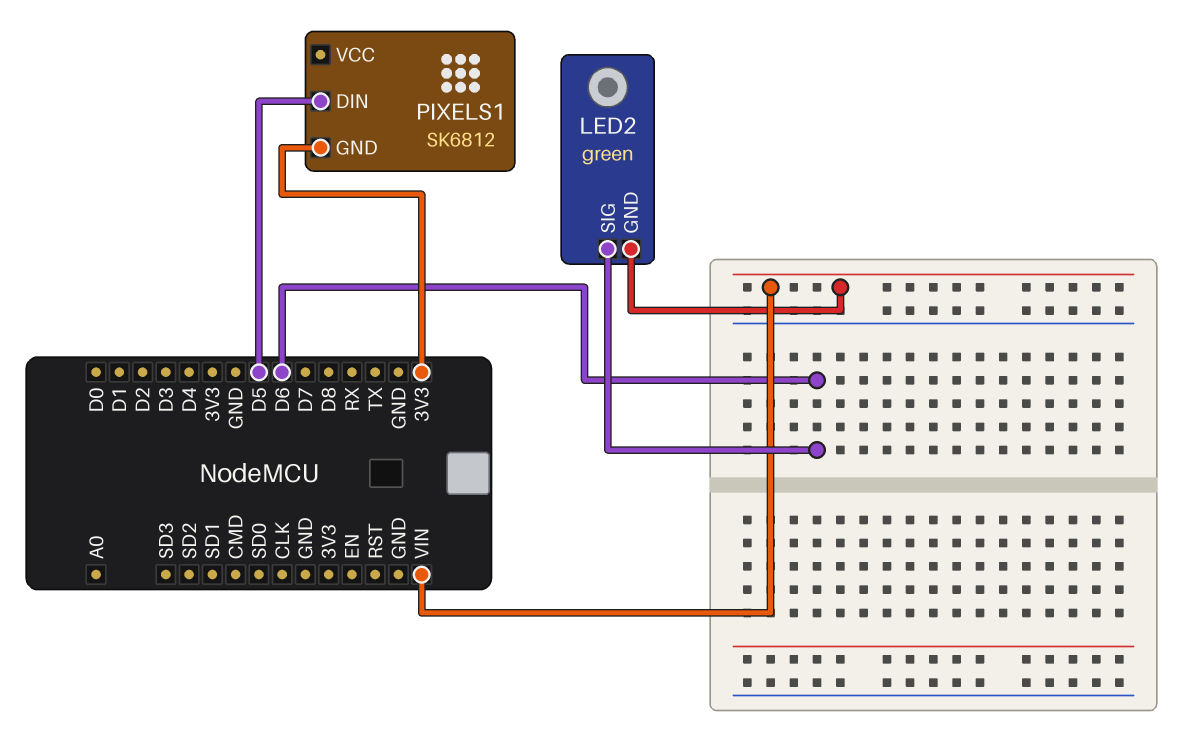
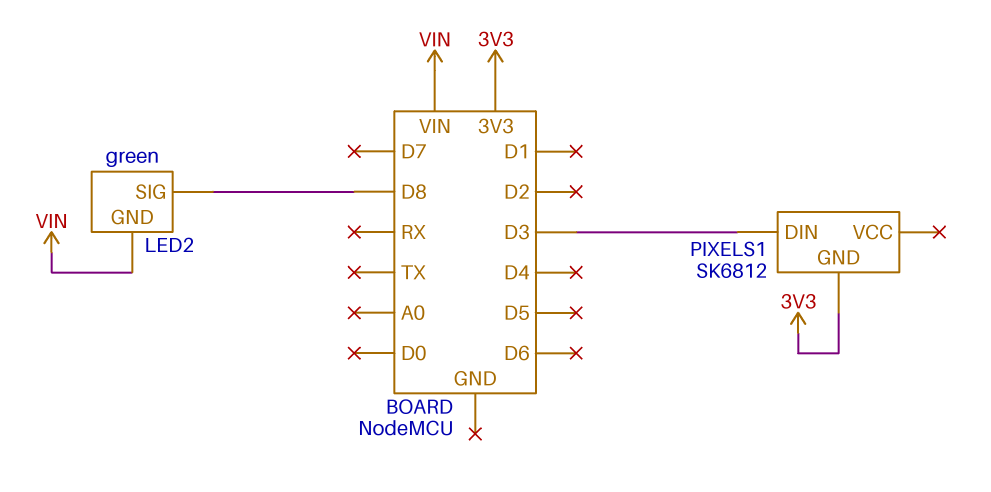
LED2 pin SIG: D6 -> D8
PIXELS1 pin DIN: D5 -> D3

